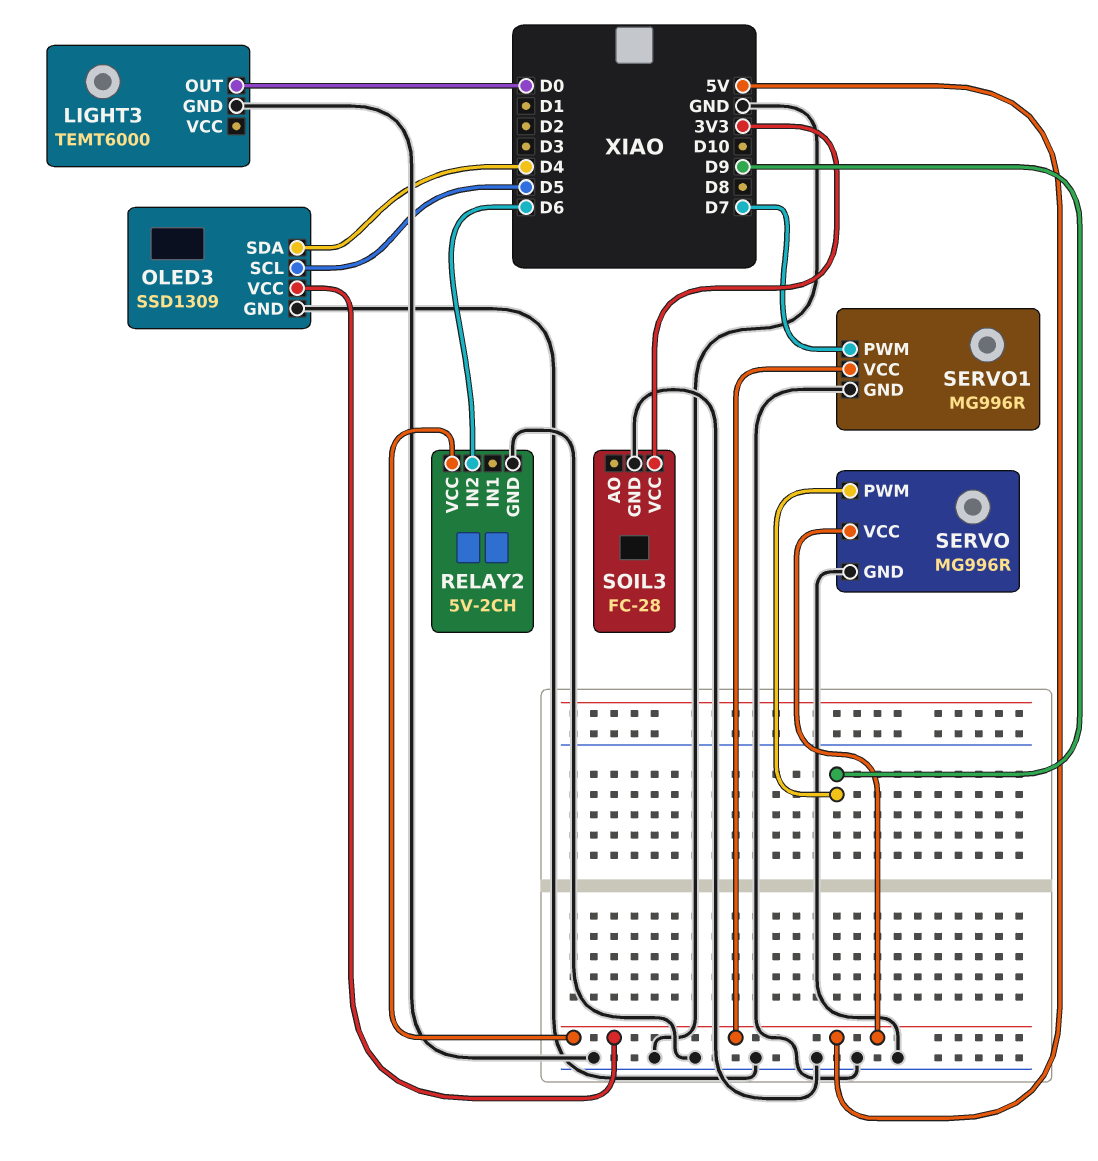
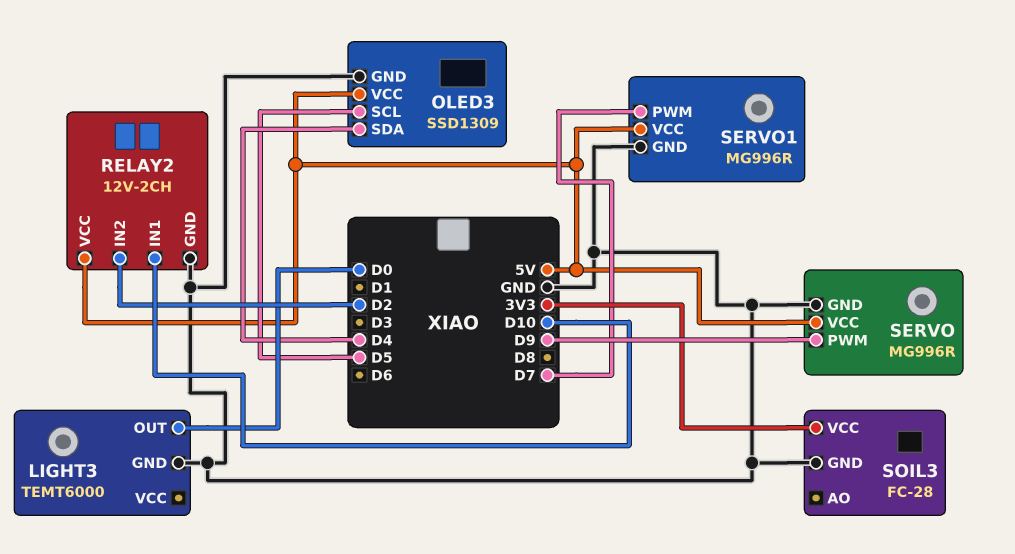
RELAY2: 5V-2CH -> 12V-2CH
RELAY2 pin IN1: none -> D10
RELAY2 pin IN2: D6 -> D2

